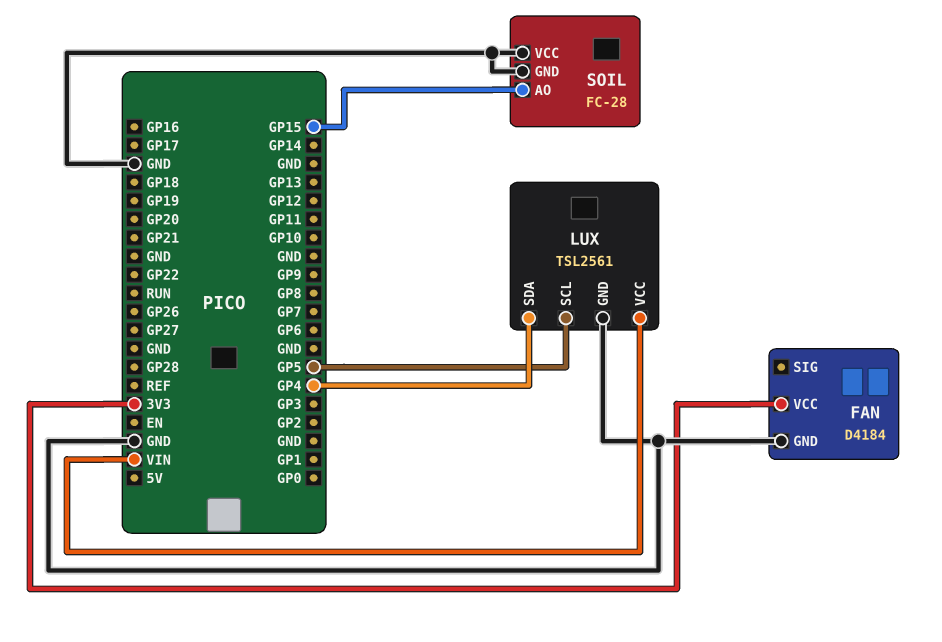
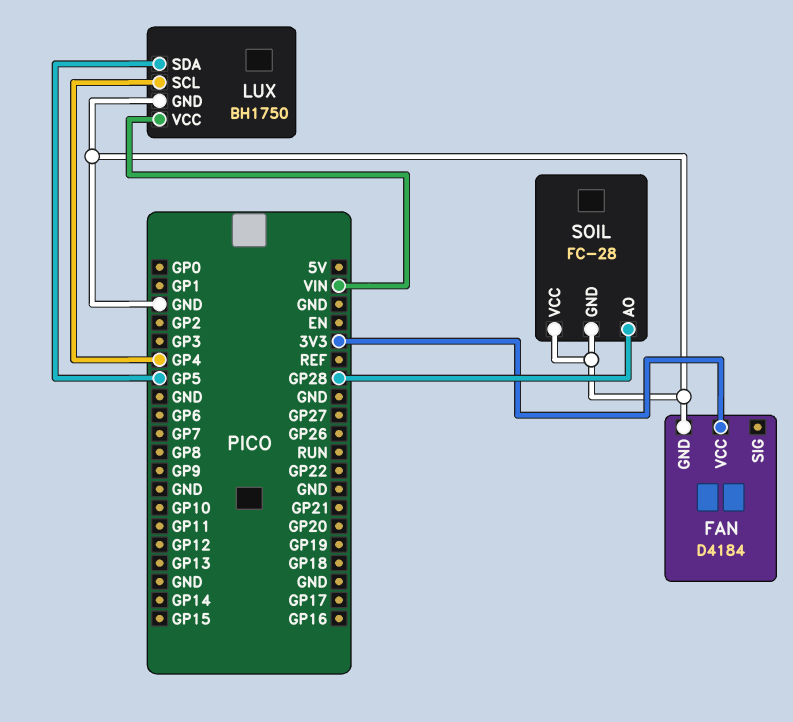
LUX: TSL2561 -> BH1750
LUX pin SCL: GP5 -> GP4
LUX pin SDA: GP4 -> GP5
SOIL pin AO: GP15 -> GP28

